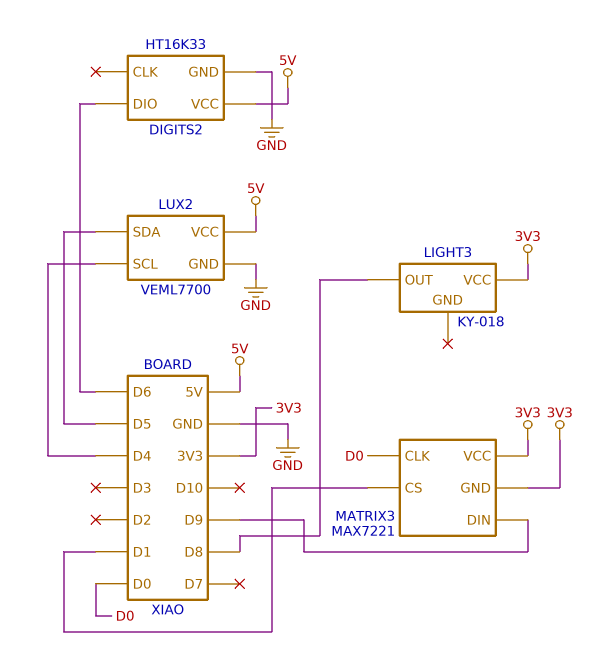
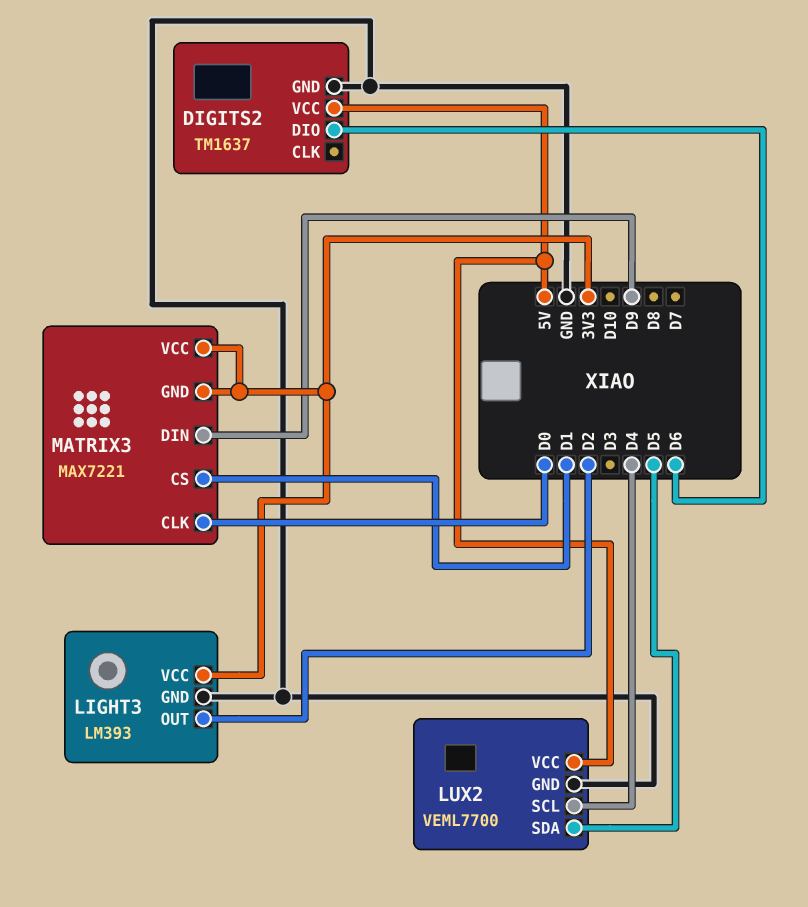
DIGITS2: HT16K33 -> TM1637
LIGHT3: KY-018 -> LM393
LIGHT3 pin GND: none -> GND
LIGHT3 pin OUT: D8 -> D2

